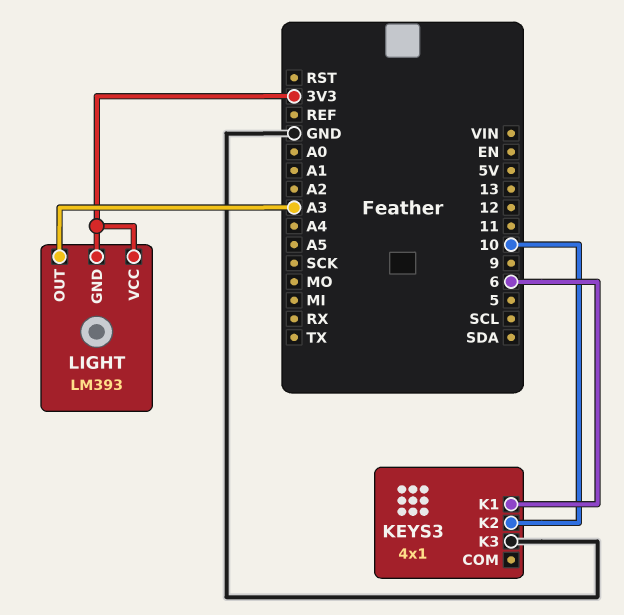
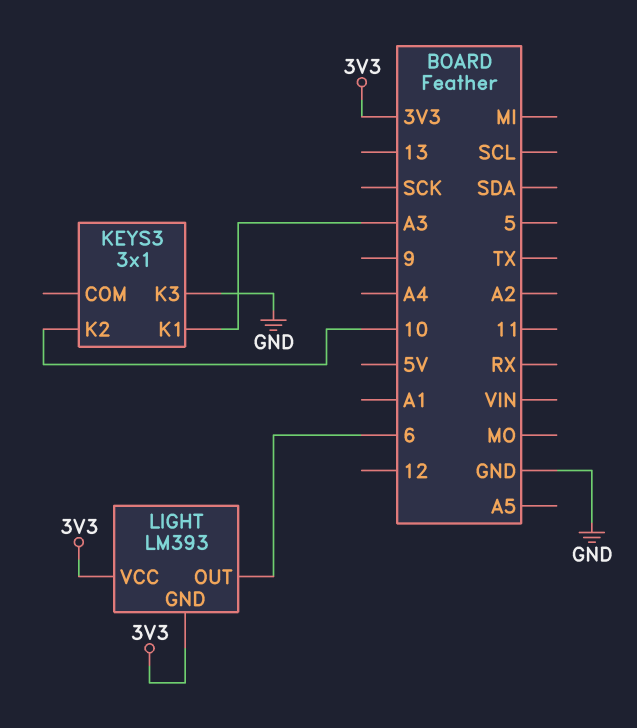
KEYS3: 4x1 -> 3x1
KEYS3 pin K1: 6 -> A3
LIGHT pin OUT: A3 -> 6

